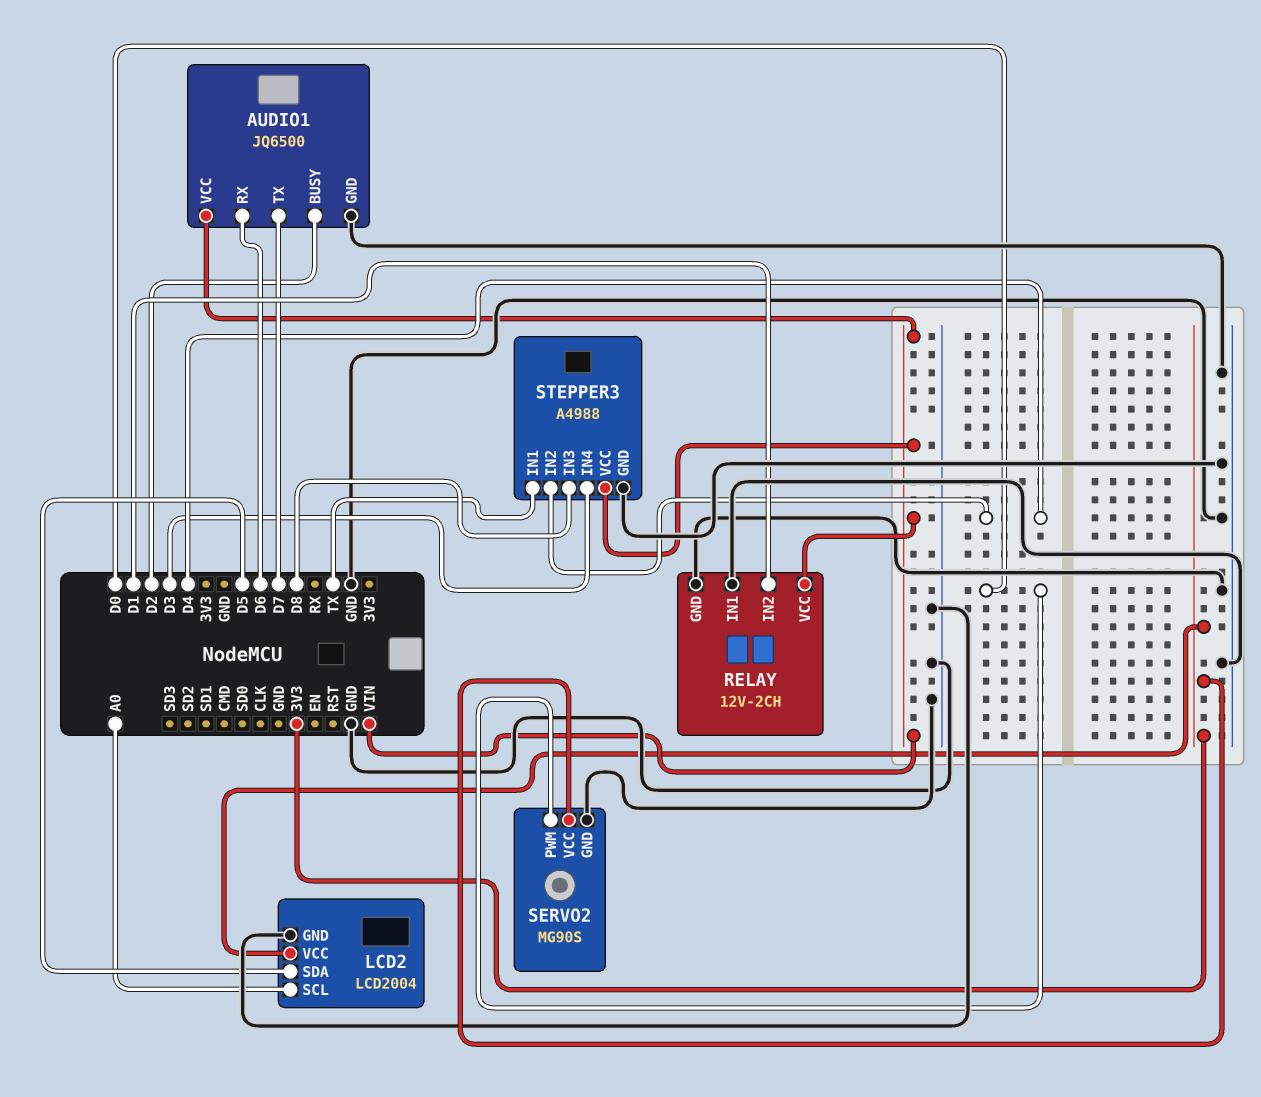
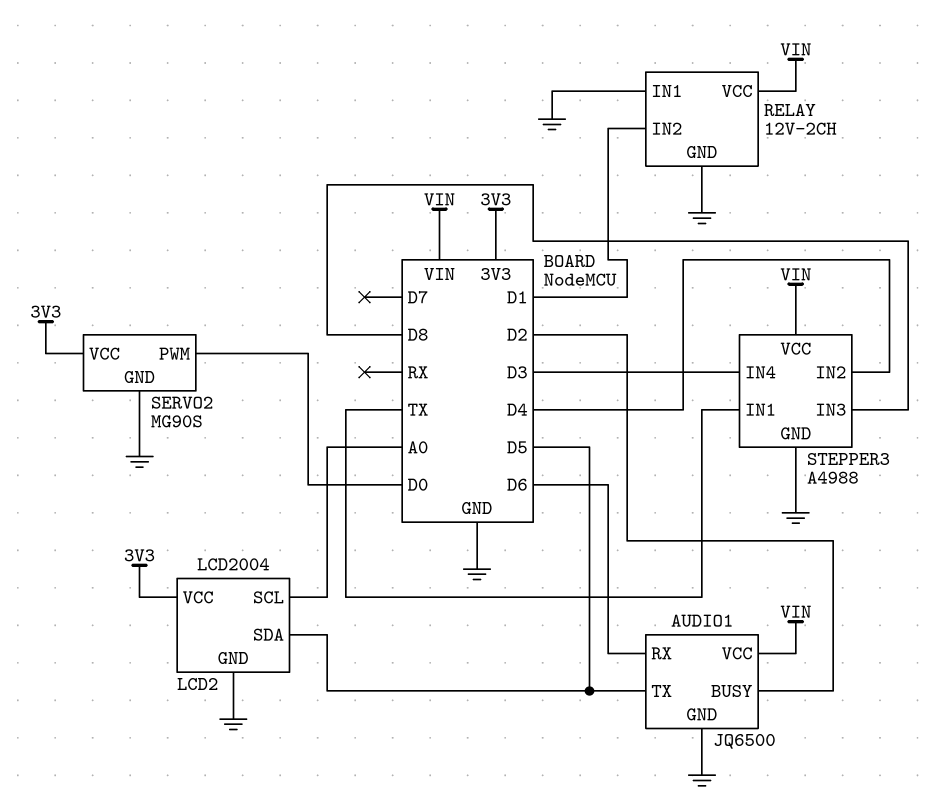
AUDIO1 pin TX: D7 -> D5

